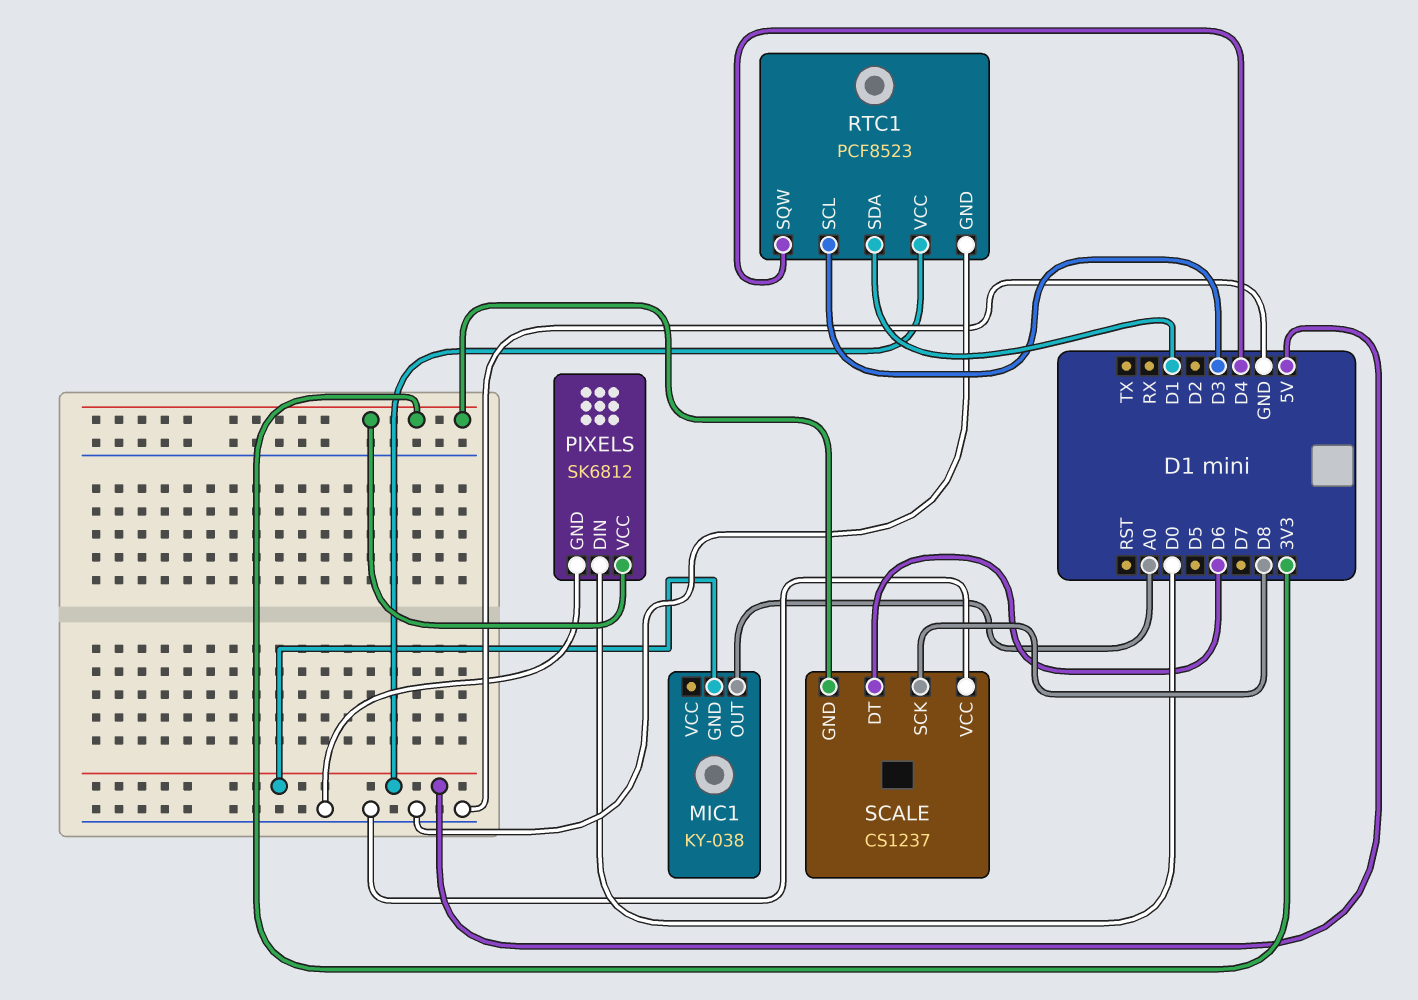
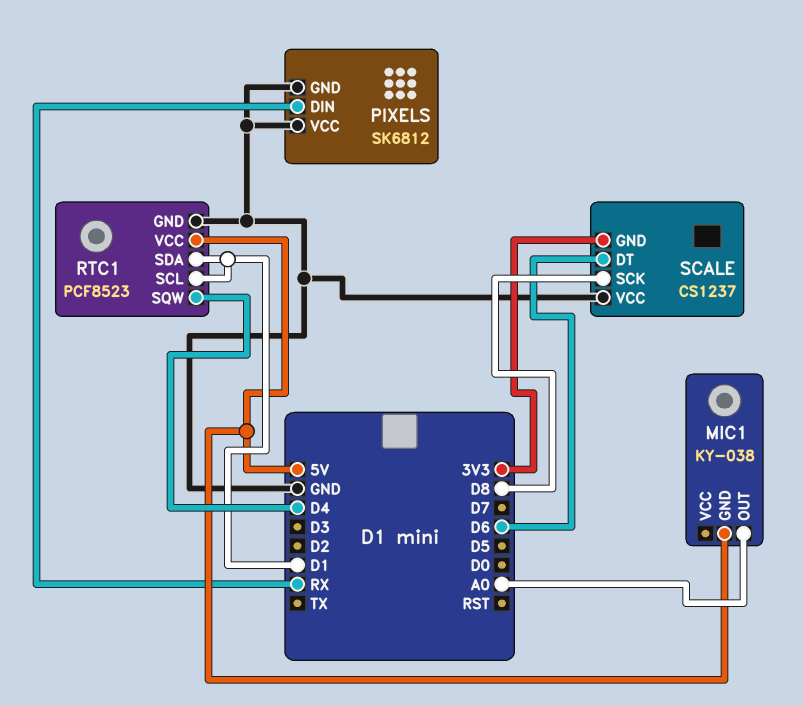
PIXELS pin DIN: D0 -> RX
PIXELS pin VCC: 3V3 -> GND
RTC1 pin SCL: D3 -> D1

